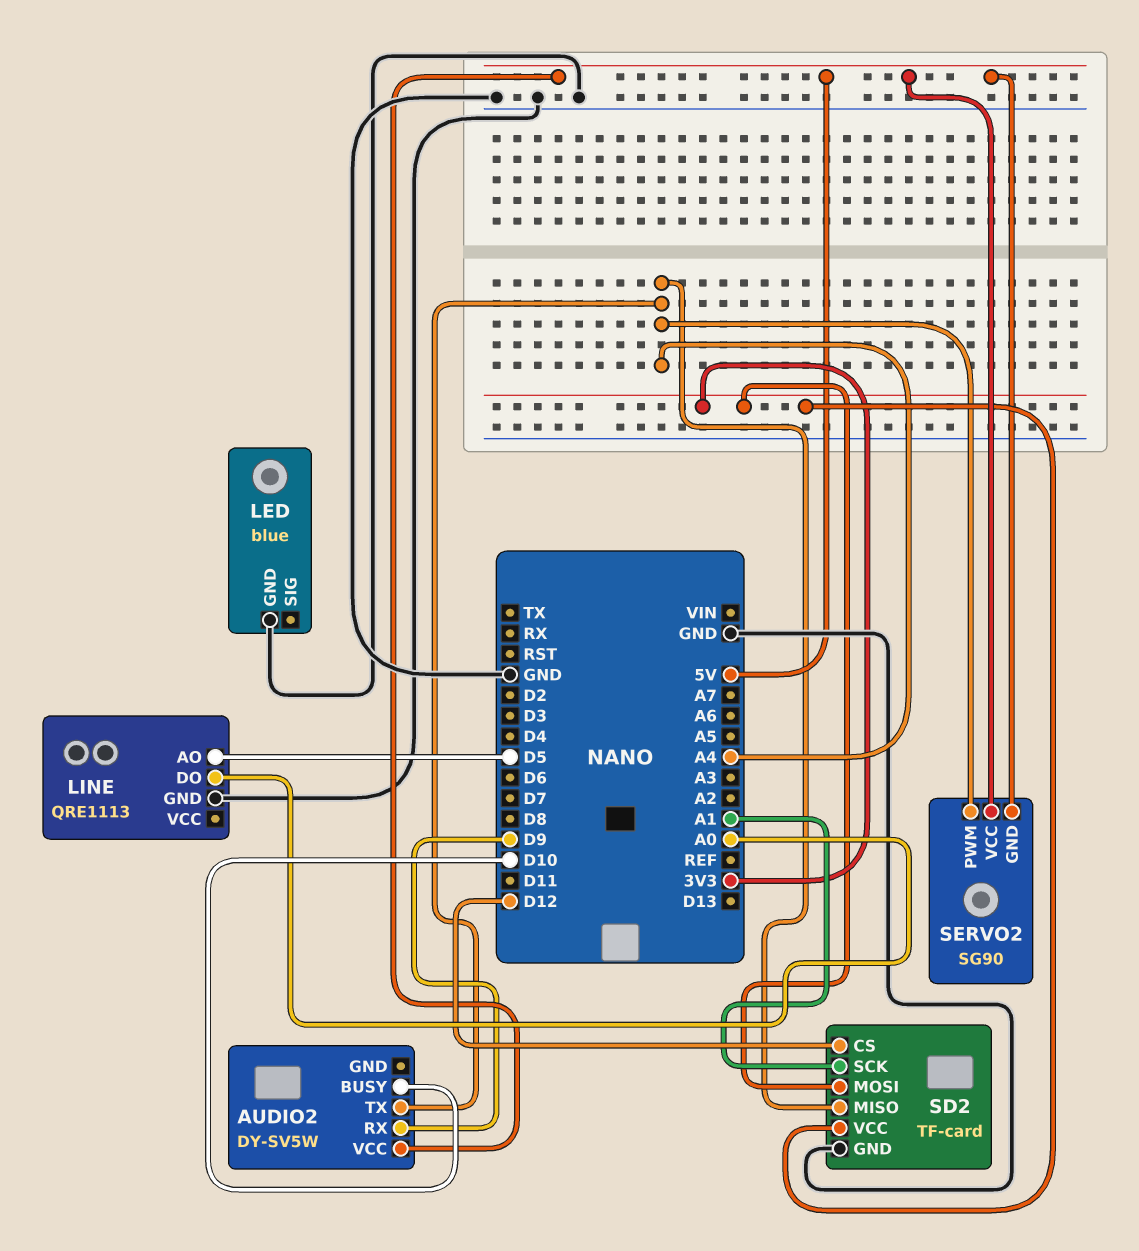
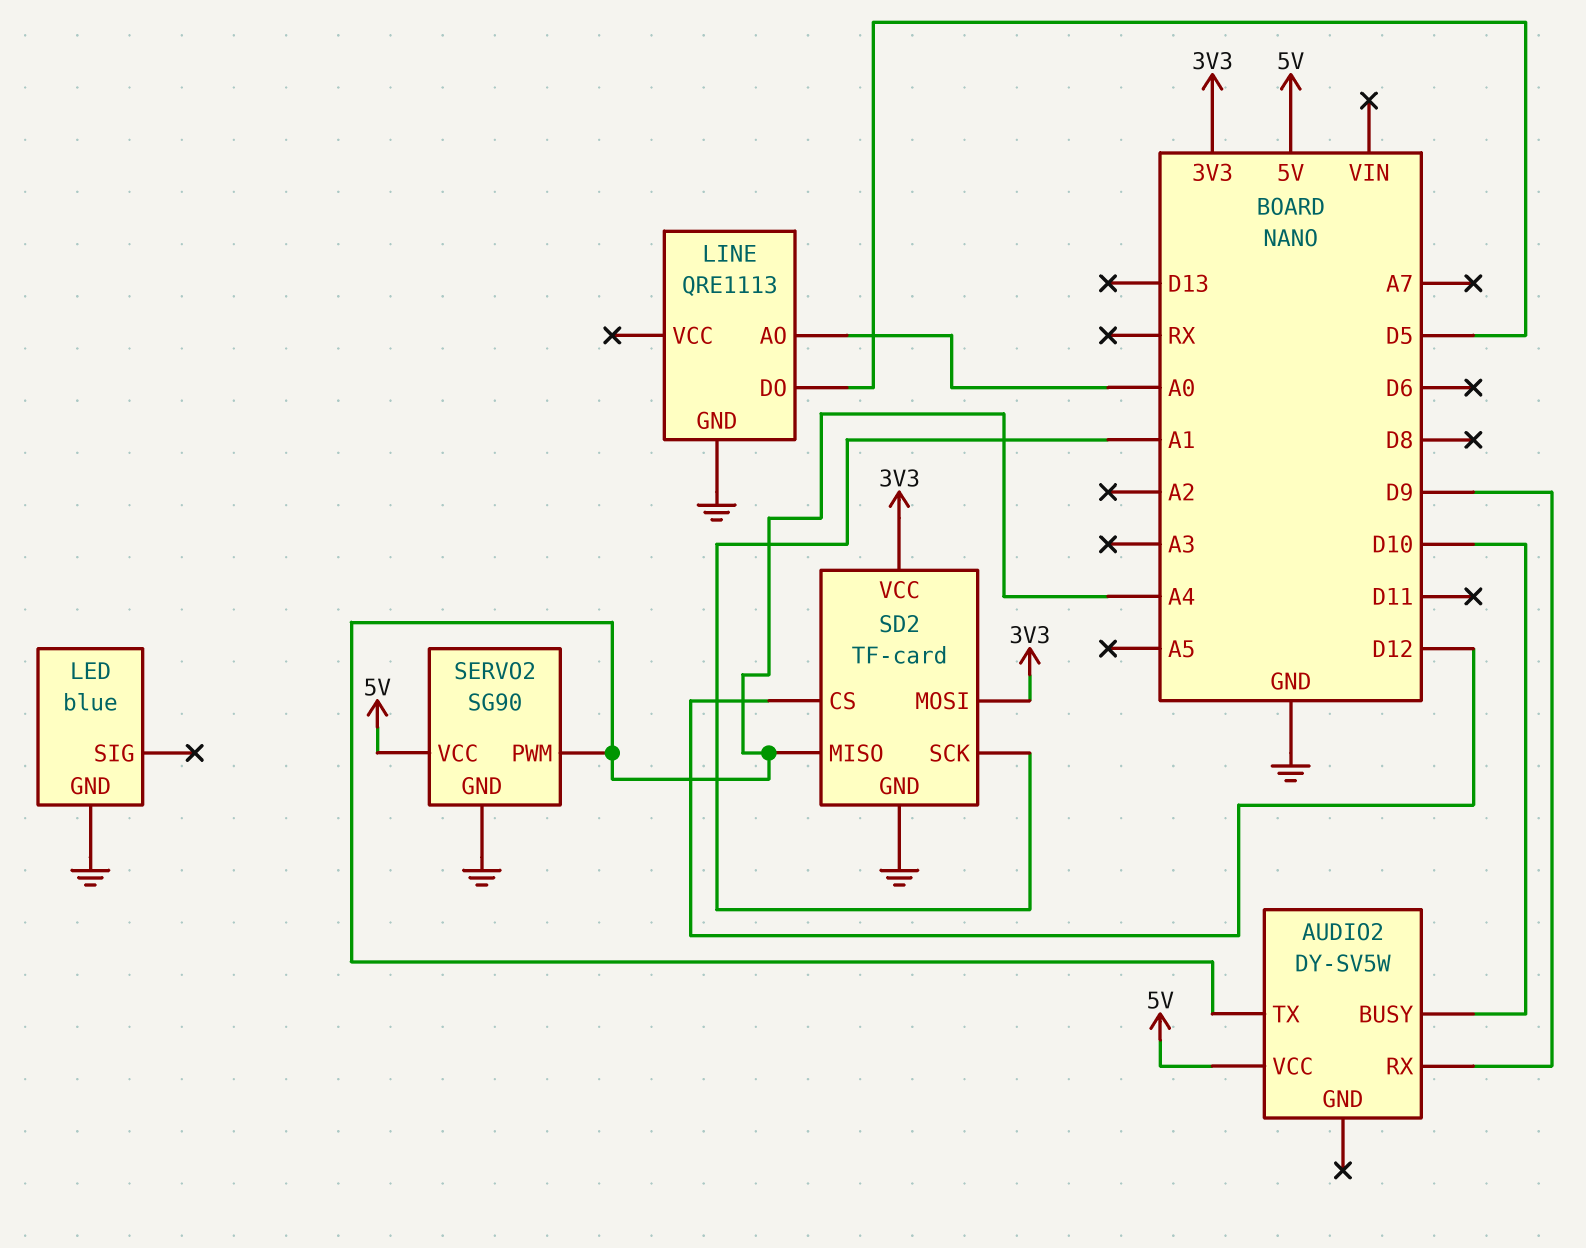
LINE pin AO: D5 -> A0
LINE pin DO: A0 -> D5
SERVO2 pin GND: 5V -> GND

